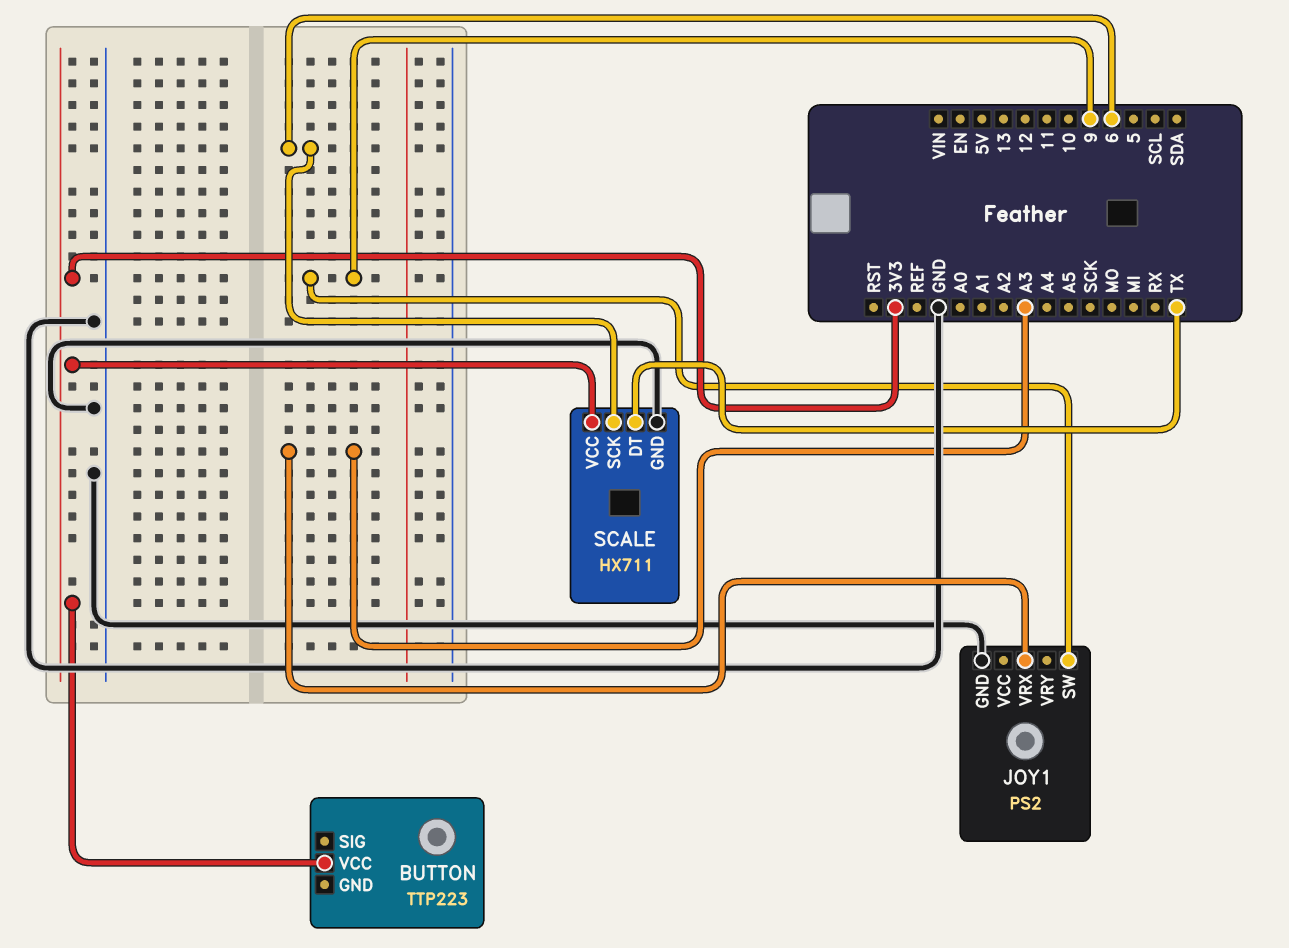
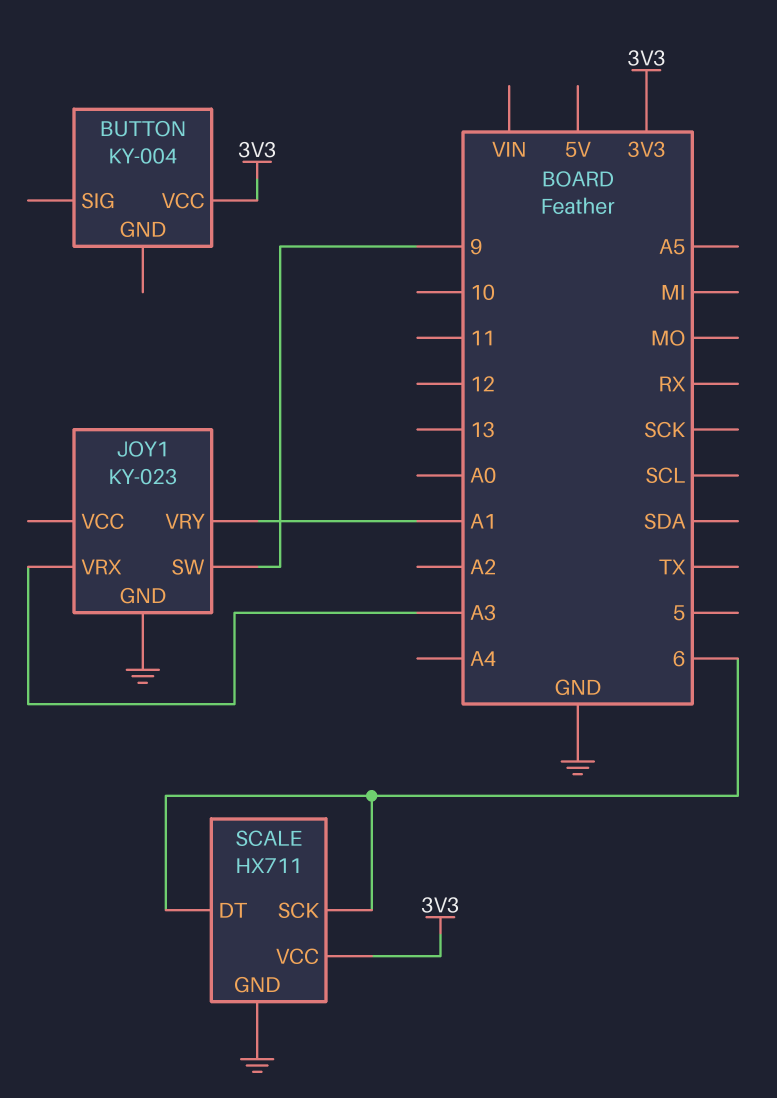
BUTTON: TTP223 -> KY-004
JOY1: PS2 -> KY-023
JOY1 pin VRY: none -> A1
SCALE pin DT: TX -> 6

